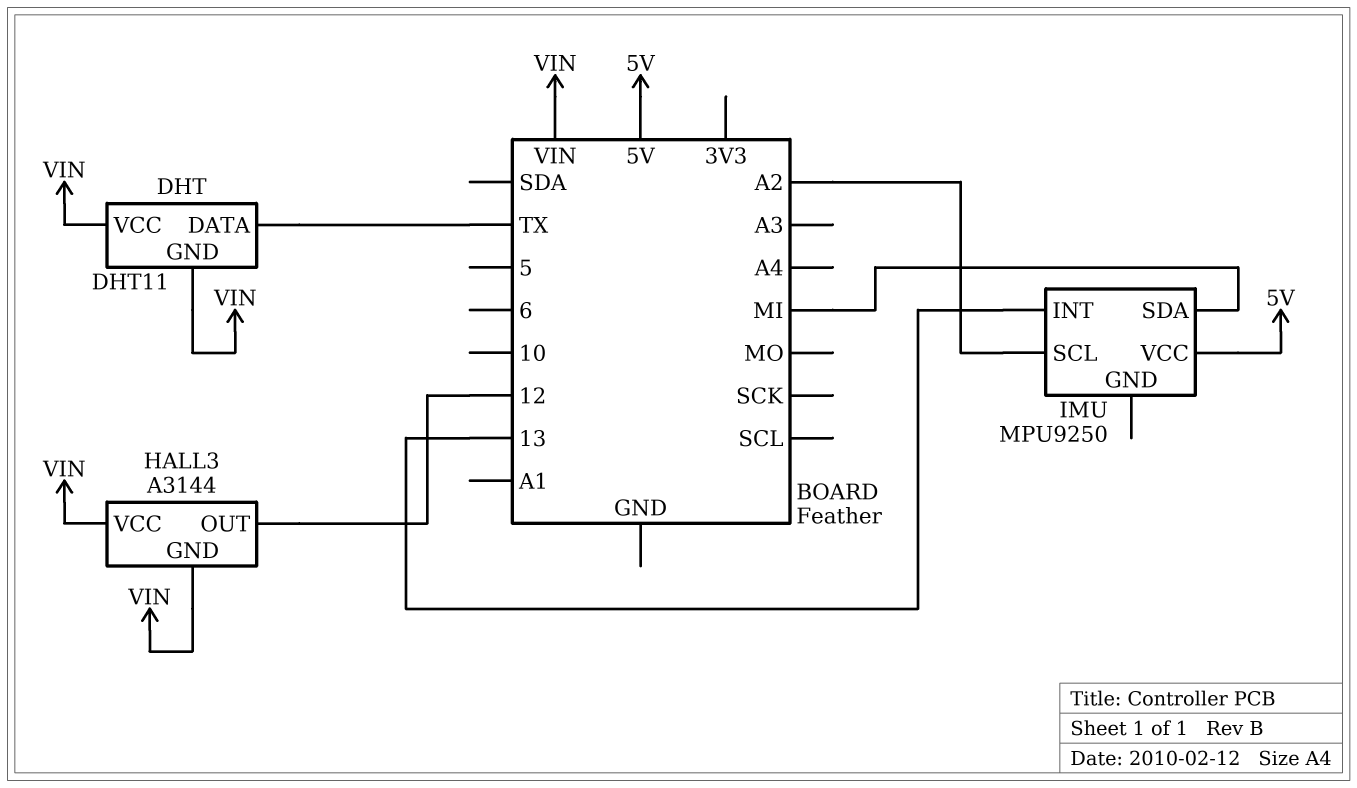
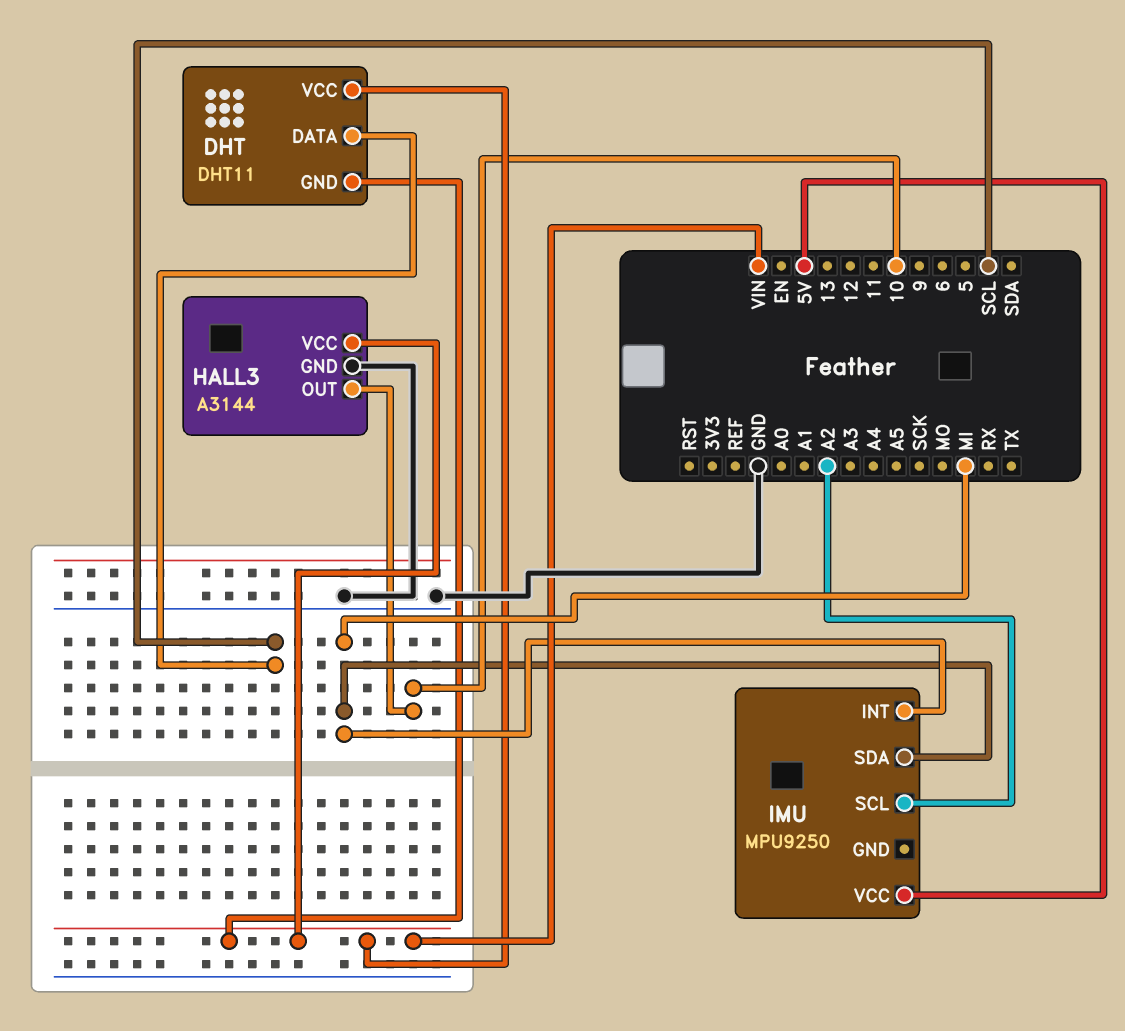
DHT pin DATA: TX -> SCL
HALL3 pin GND: VIN -> GND
HALL3 pin OUT: 12 -> 10
IMU pin INT: 13 -> MI

